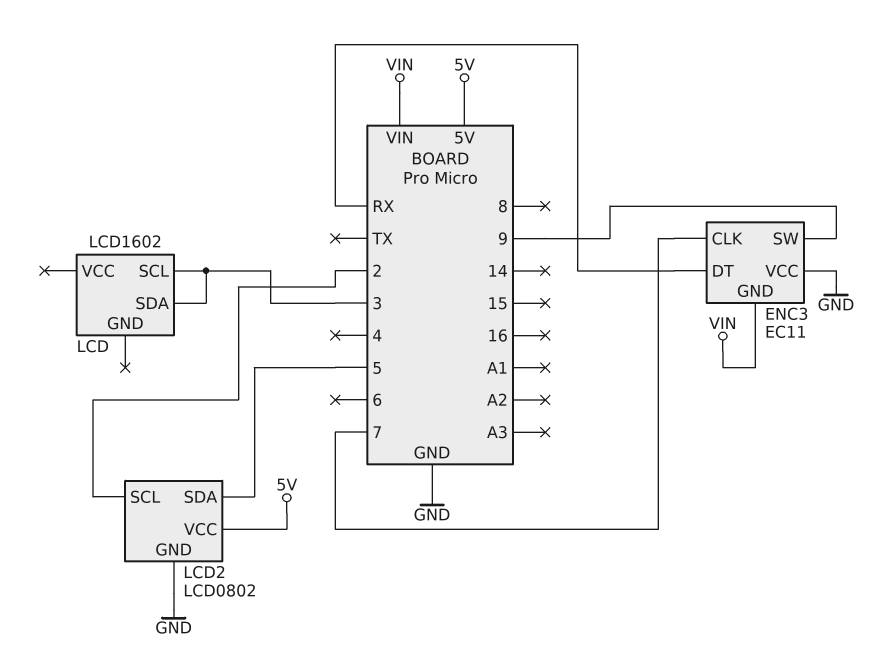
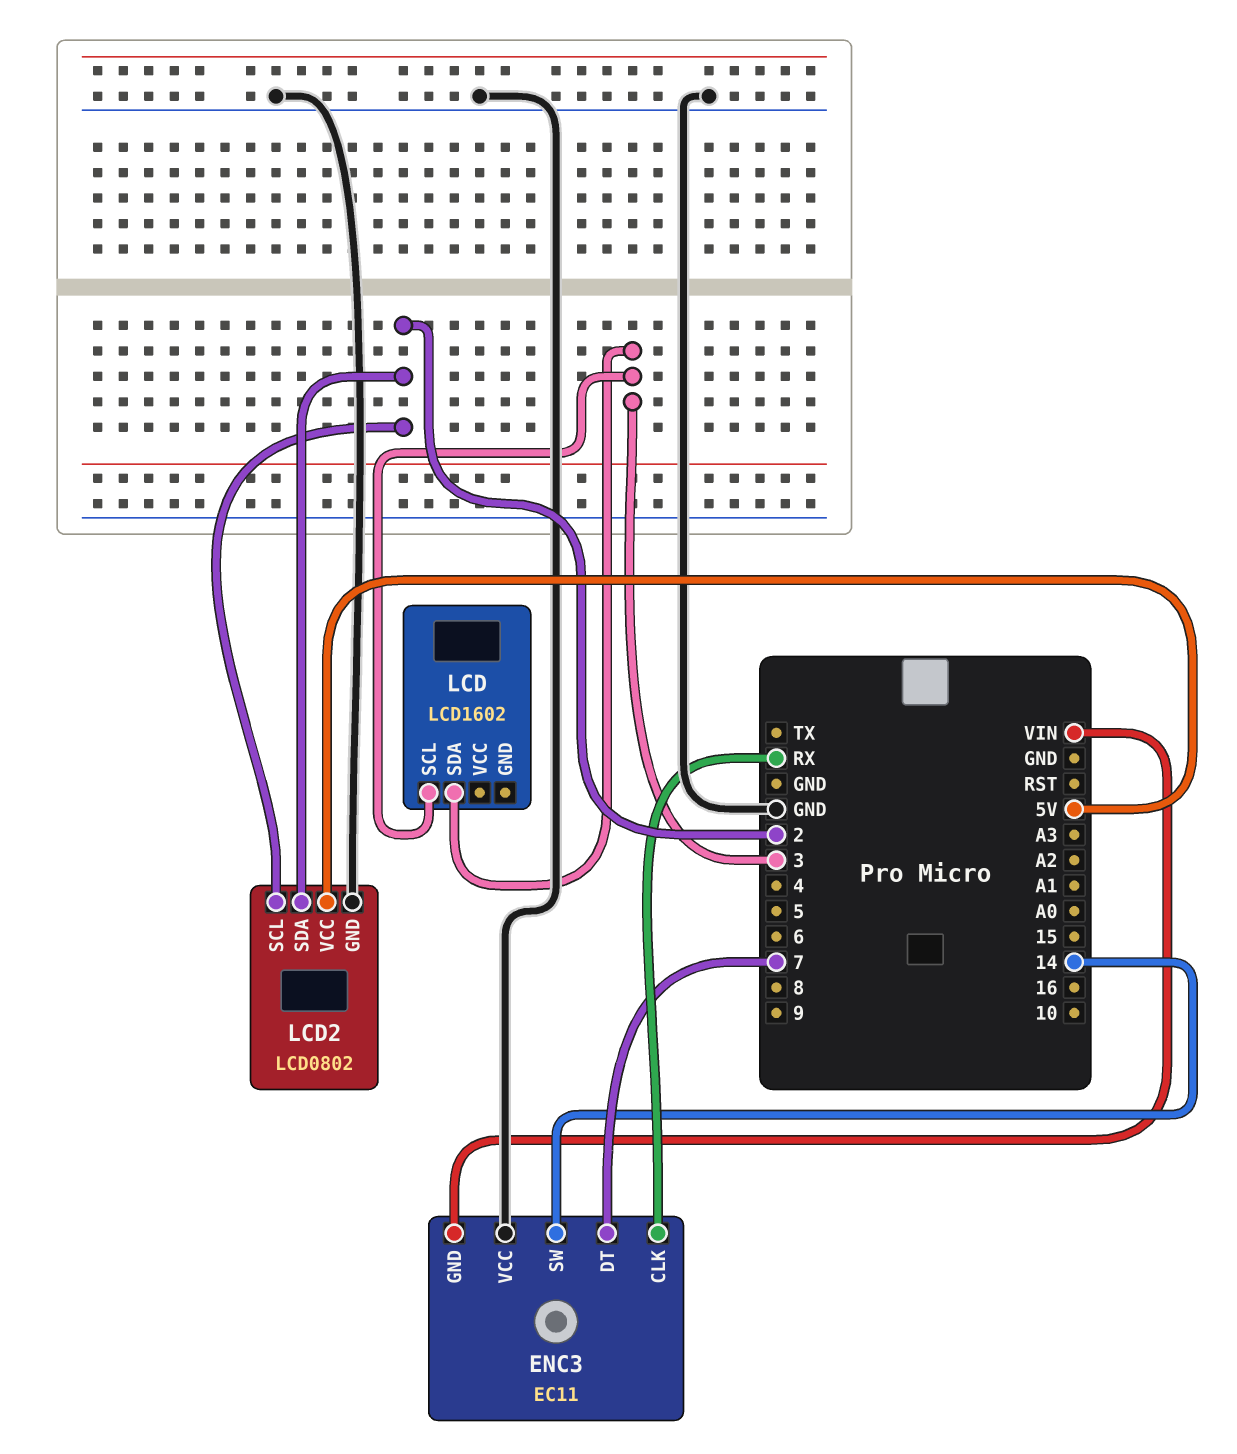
ENC3 pin CLK: 7 -> RX
ENC3 pin DT: RX -> 7
ENC3 pin SW: 9 -> 14
LCD2 pin SDA: 5 -> 2

